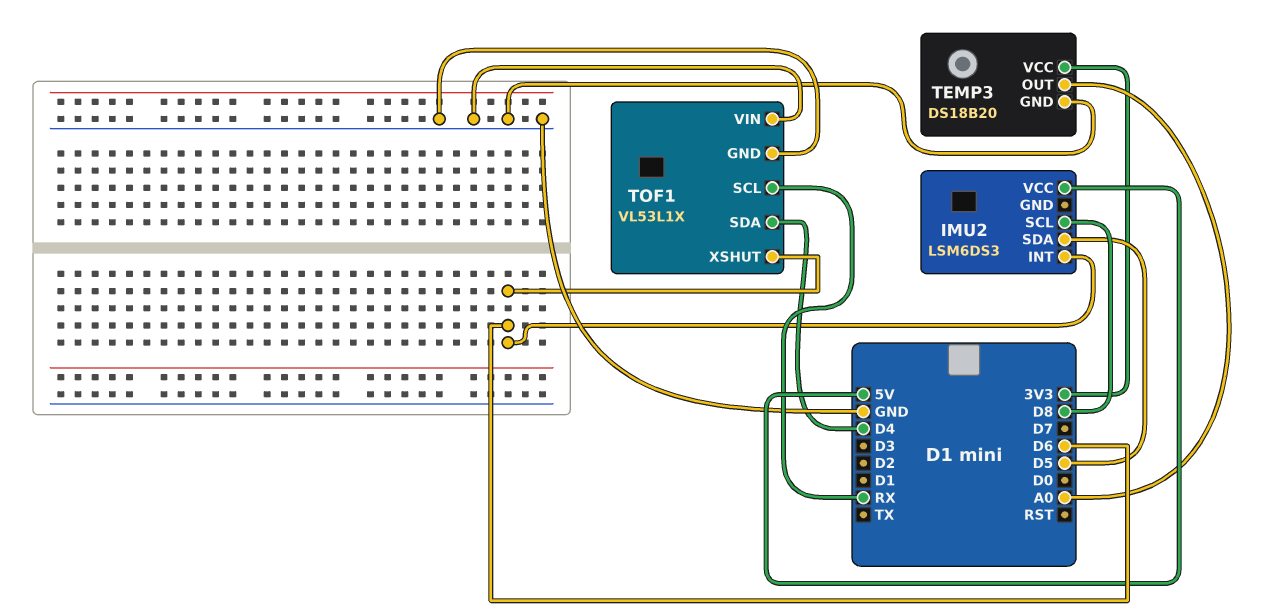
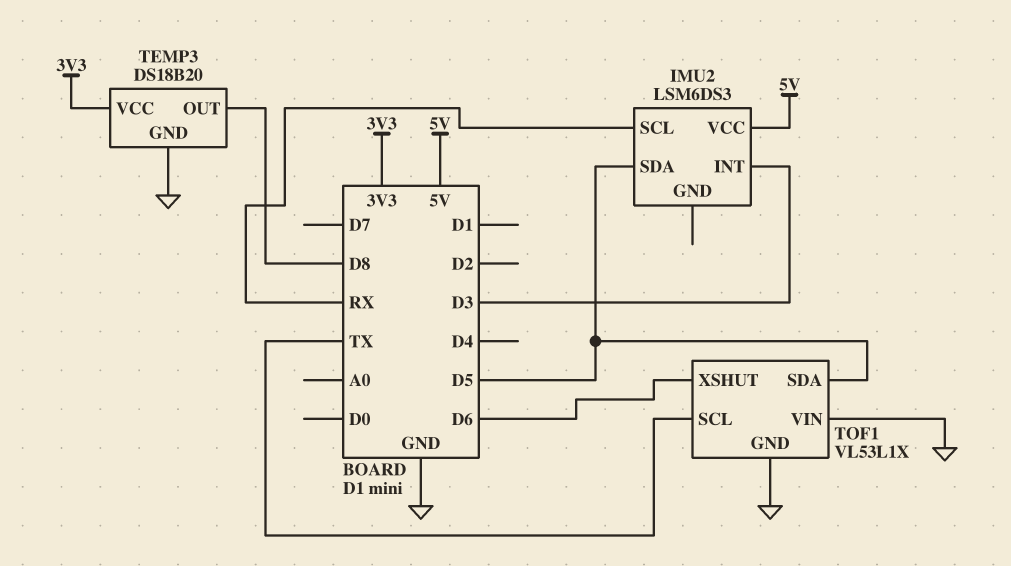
IMU2 pin INT: D6 -> D3
IMU2 pin SCL: D8 -> RX
TEMP3 pin OUT: A0 -> D8
TOF1 pin SCL: RX -> TX
TOF1 pin SDA: D4 -> D5

